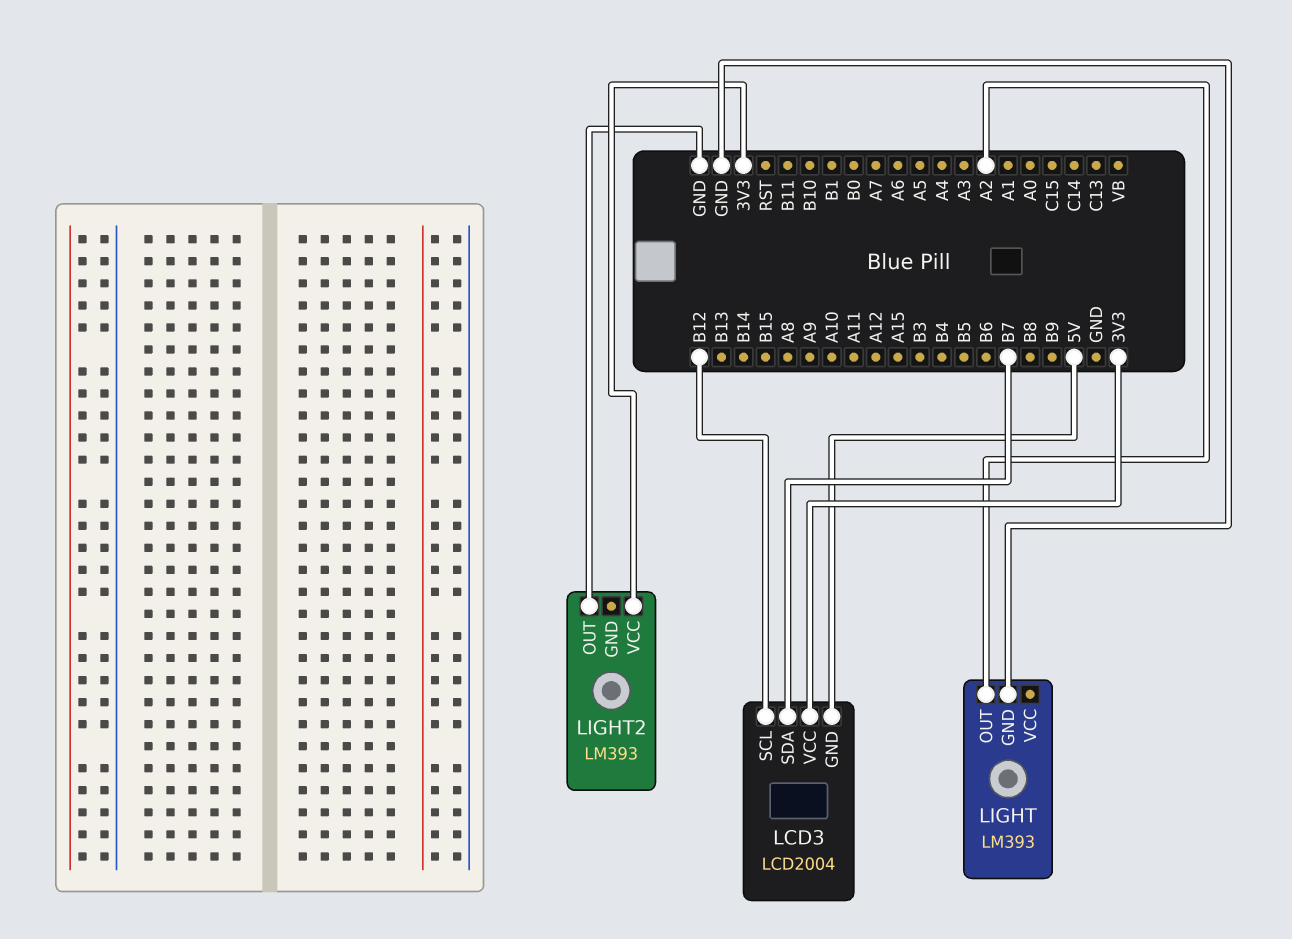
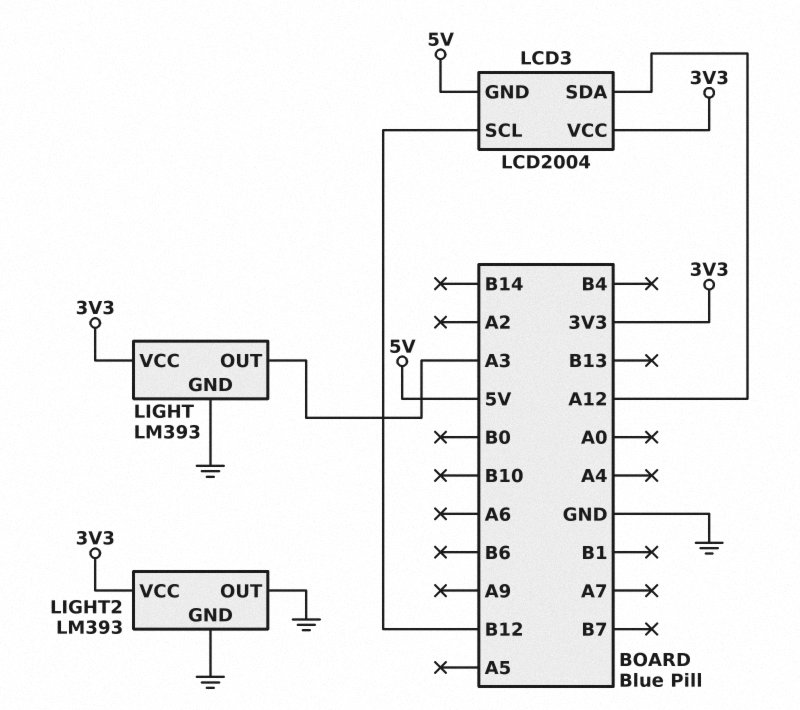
LCD3 pin SDA: B7 -> A12
LIGHT pin OUT: A2 -> A3
LIGHT pin VCC: none -> 3V3
LIGHT2 pin GND: none -> GND

